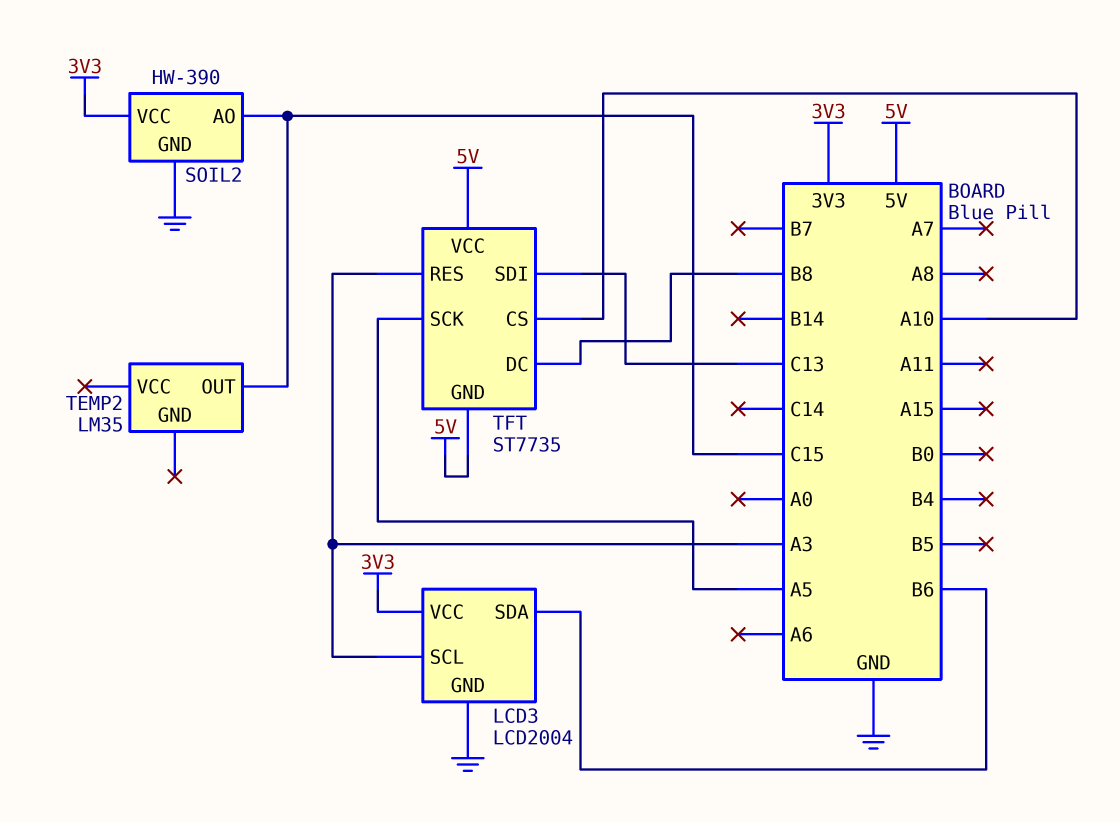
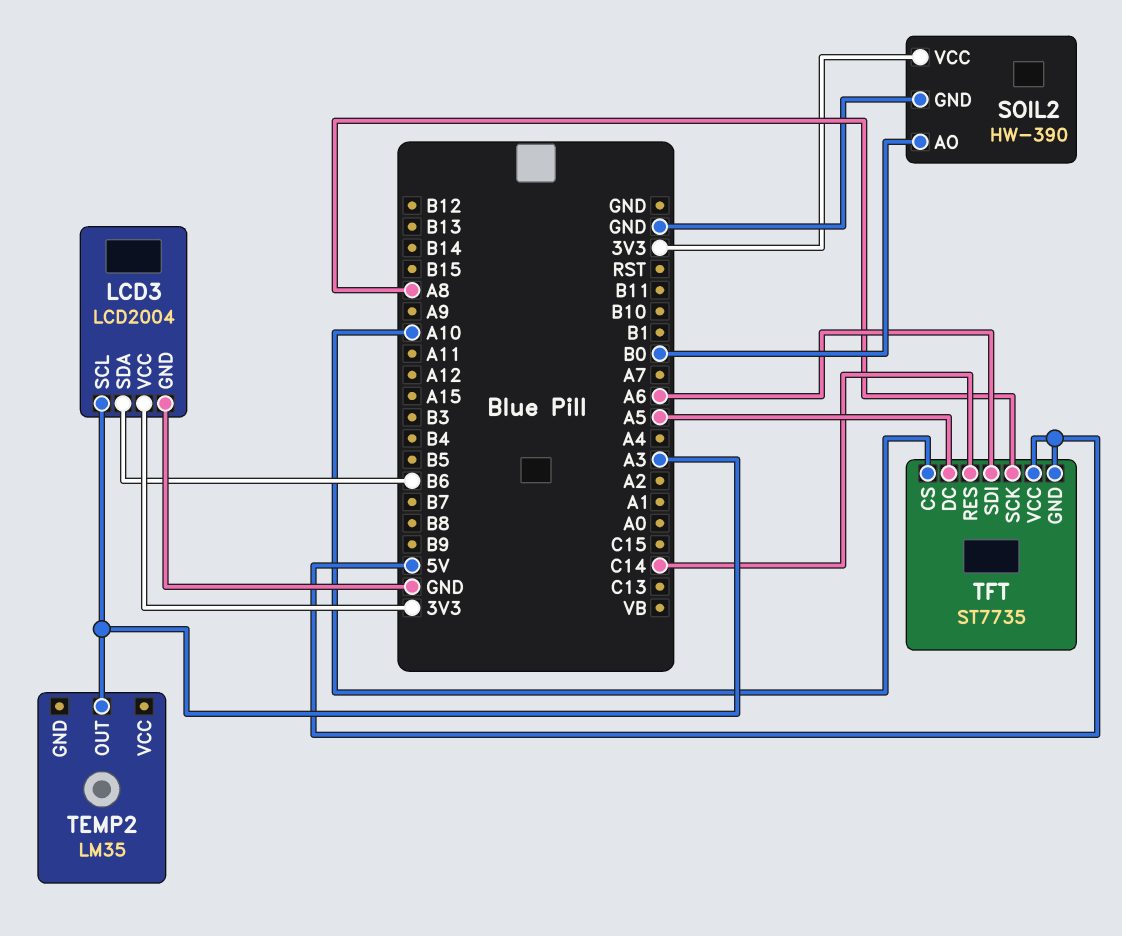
SOIL2 pin AO: C15 -> B0
TEMP2 pin OUT: C15 -> A3
TFT pin DC: B8 -> A5
TFT pin RES: A3 -> C14
TFT pin SCK: A5 -> A8
TFT pin SDI: C13 -> A6

